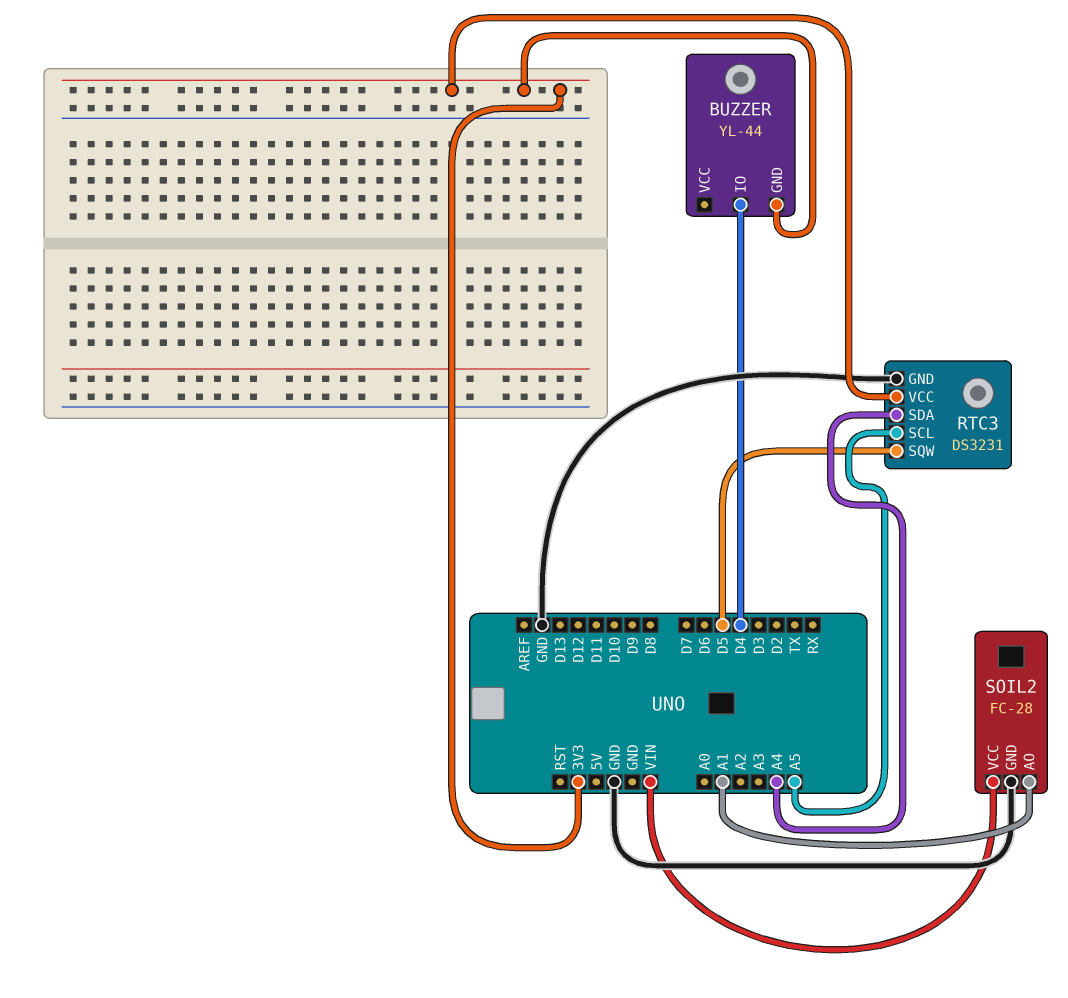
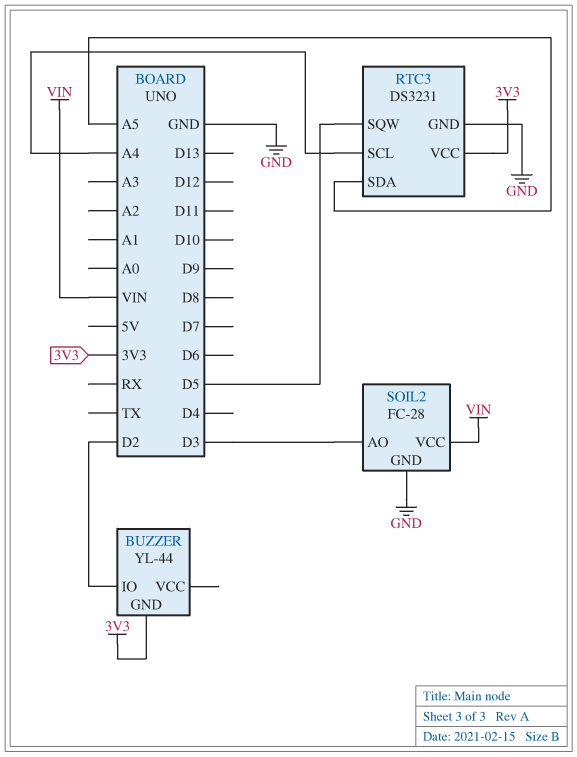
BUZZER pin IO: D4 -> D2
RTC3 pin SCL: A5 -> A4
RTC3 pin SDA: A4 -> A5
SOIL2 pin AO: A1 -> D3

